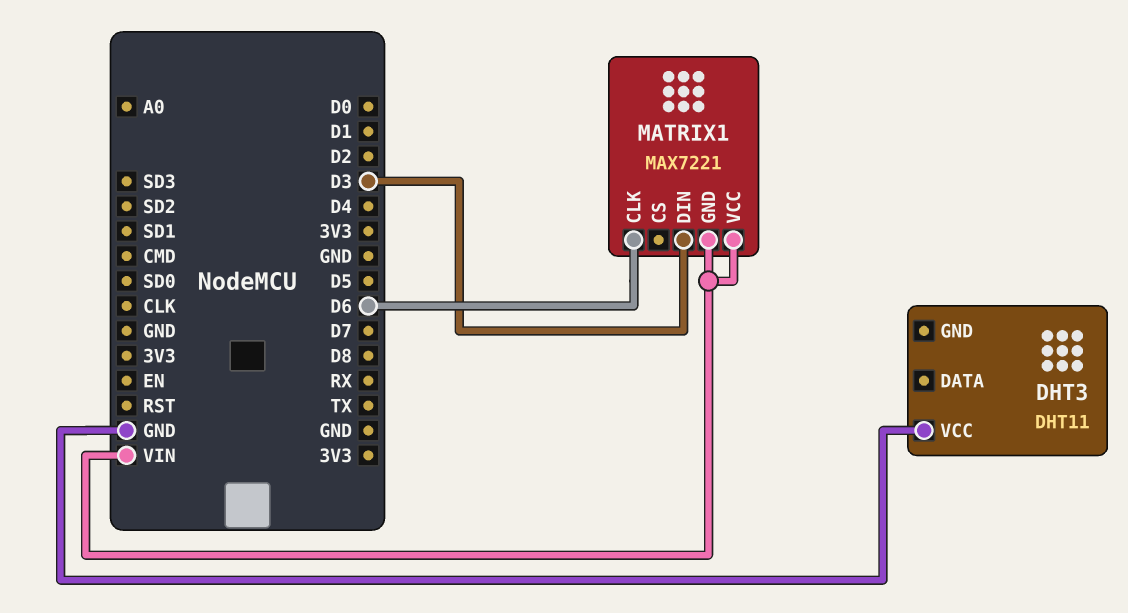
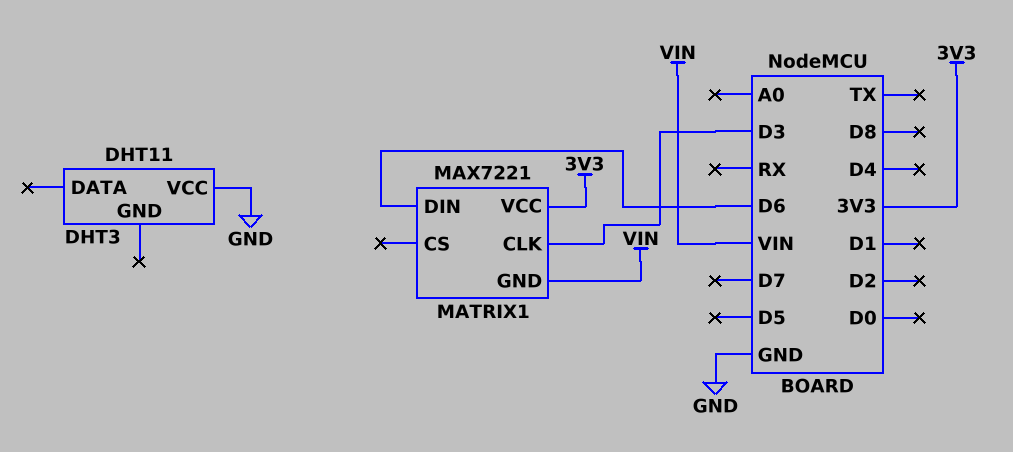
MATRIX1 pin CLK: D6 -> D3
MATRIX1 pin DIN: D3 -> D6
MATRIX1 pin VCC: VIN -> 3V3

